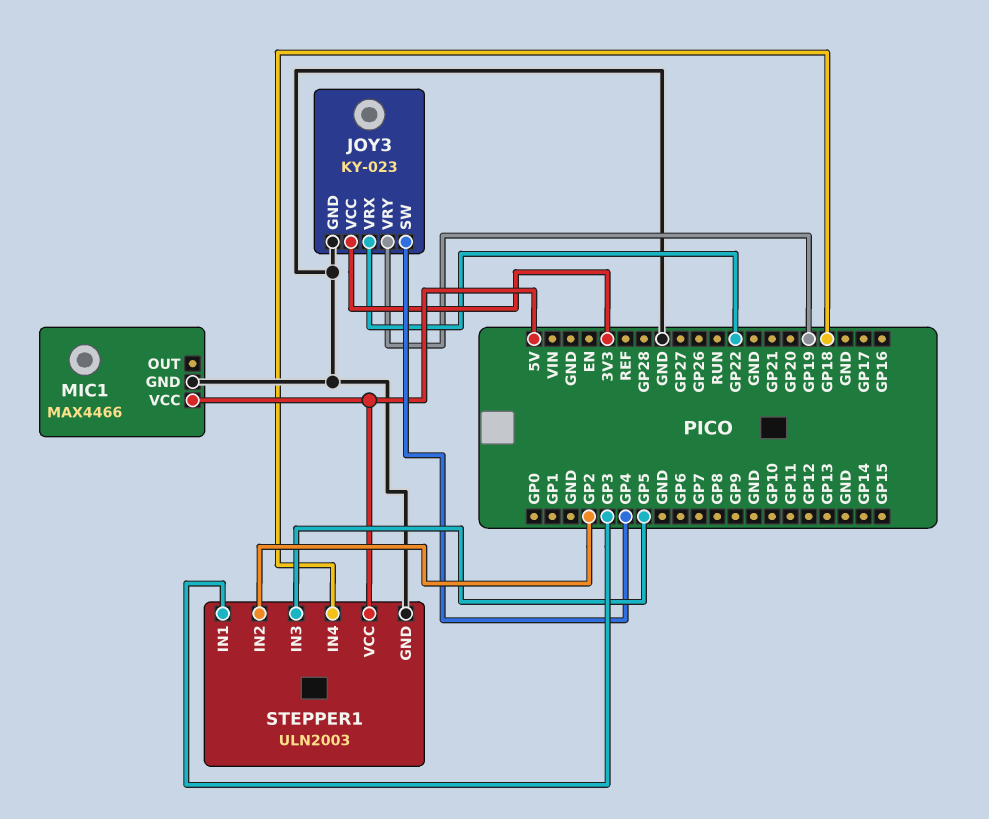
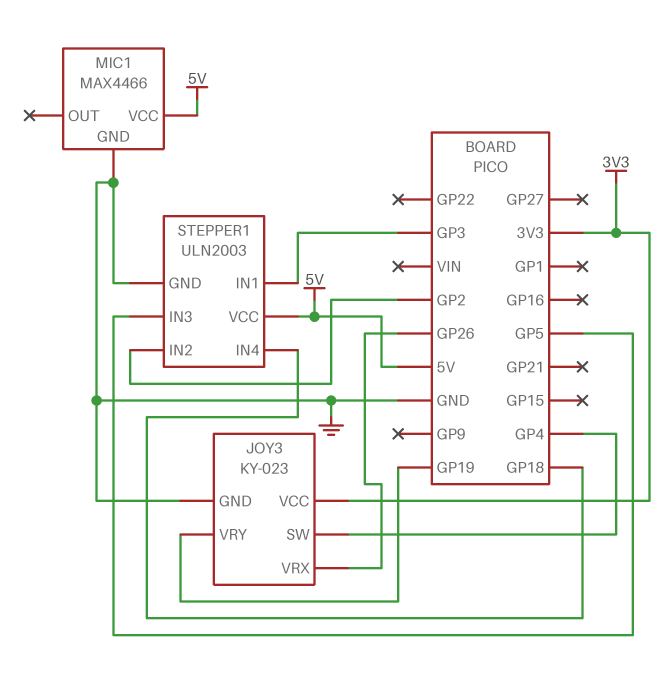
JOY3 pin VRX: GP22 -> GP26

